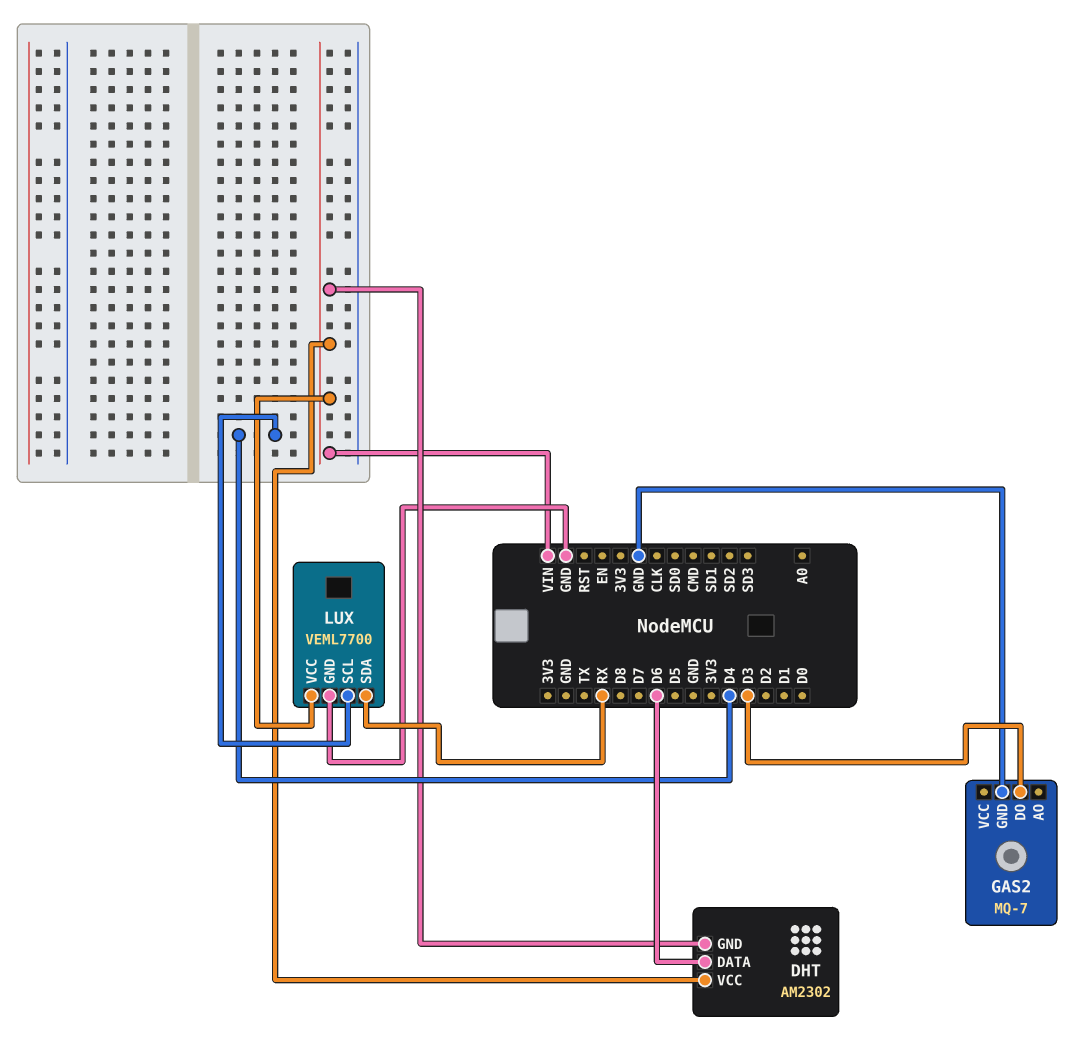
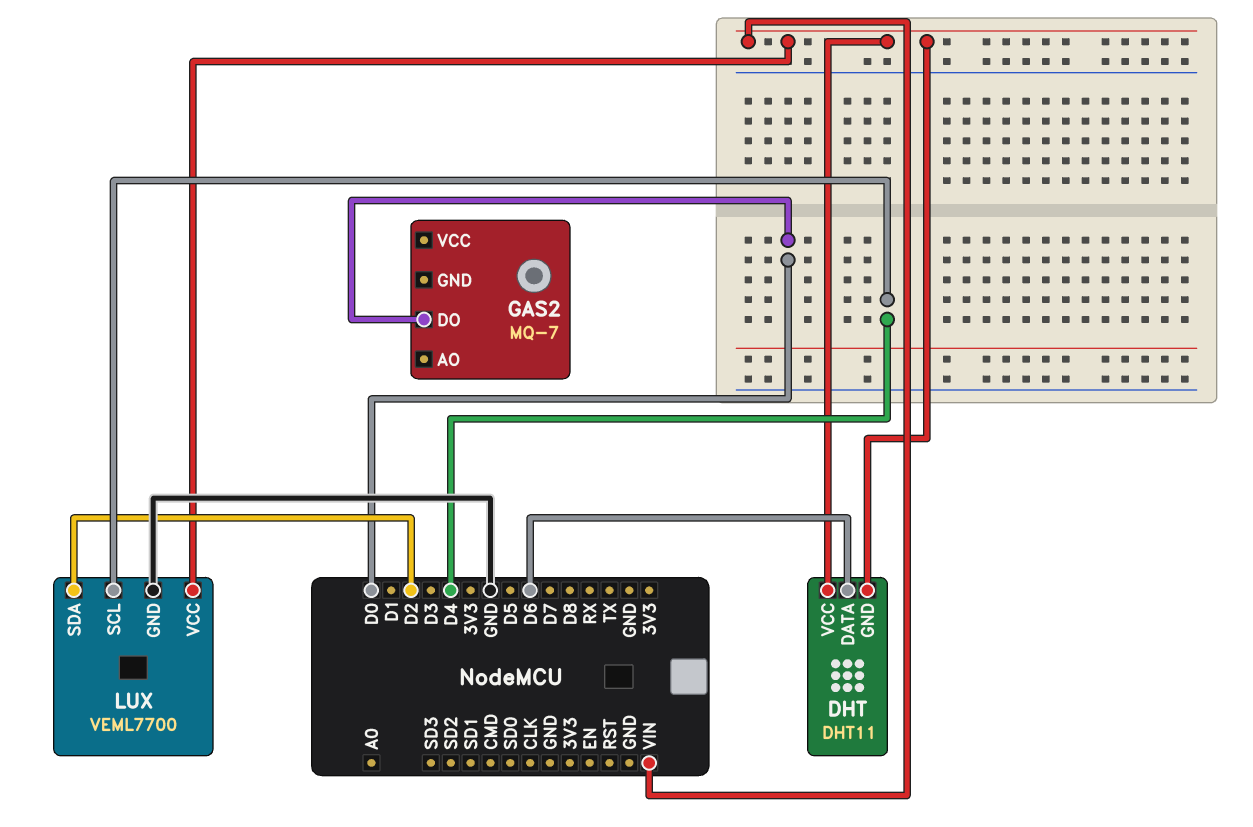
DHT: AM2302 -> DHT11
GAS2 pin DO: D3 -> D0
GAS2 pin GND: GND -> none
LUX pin SDA: RX -> D2

